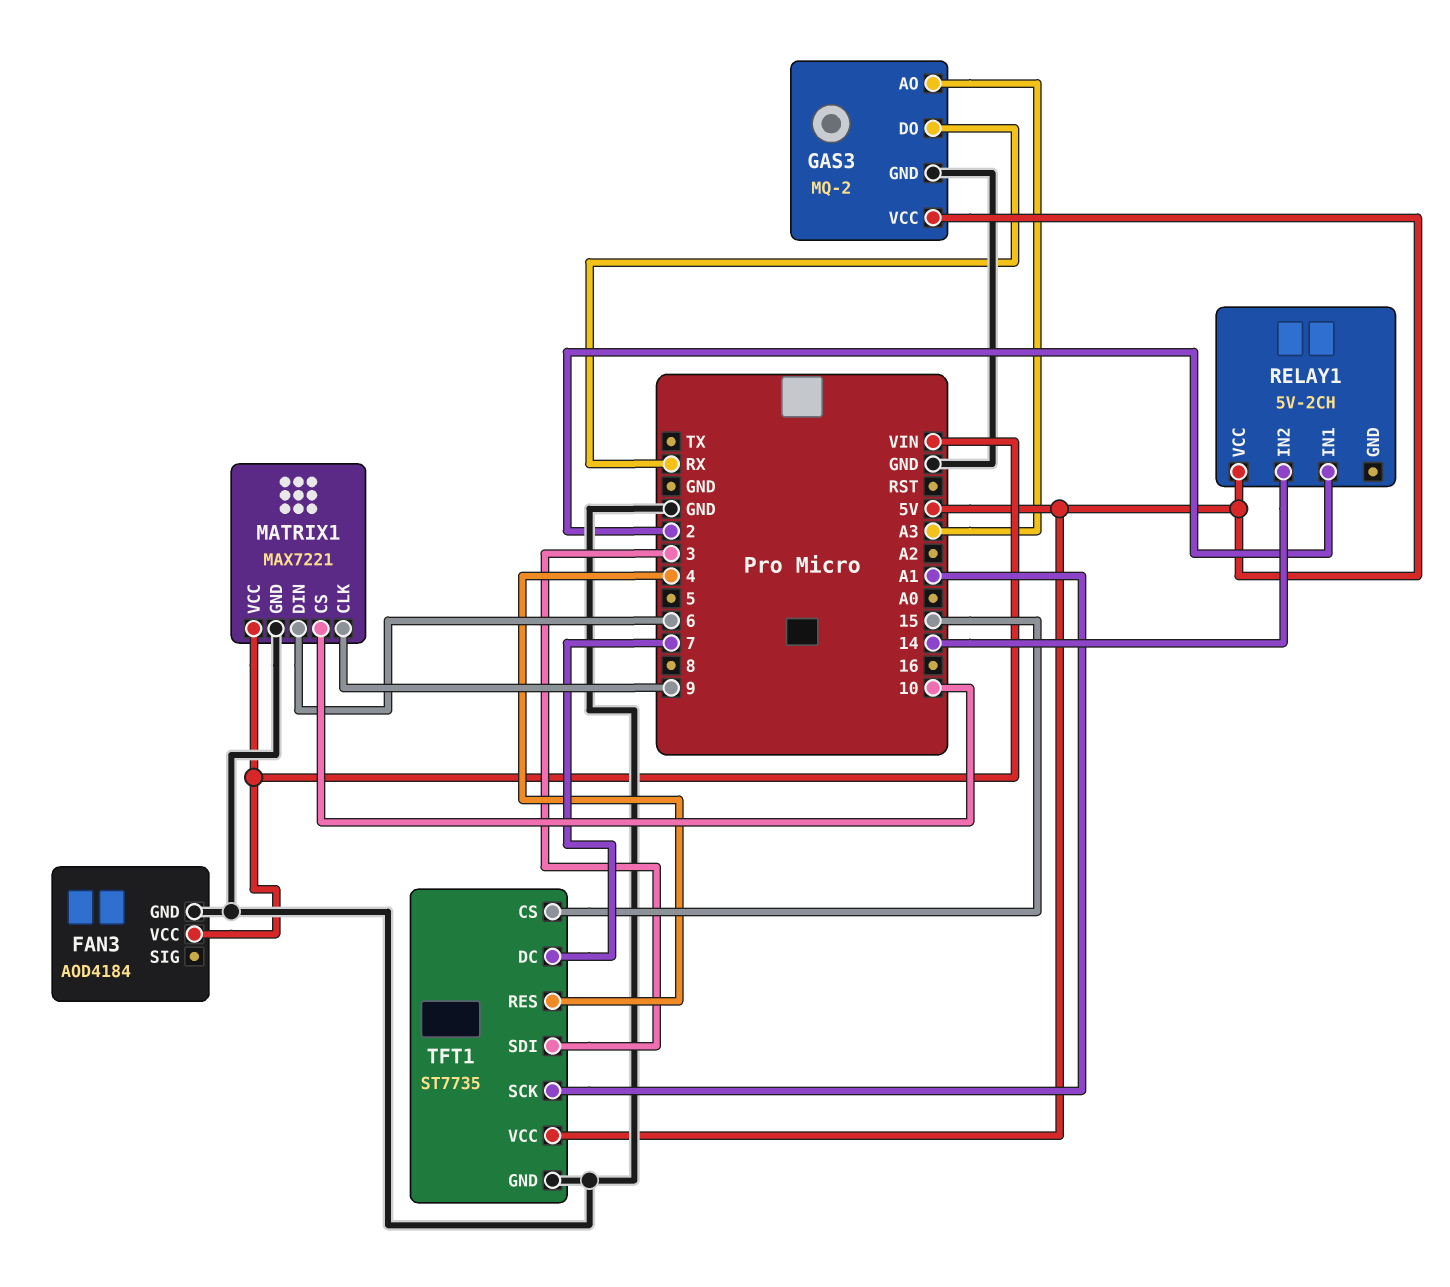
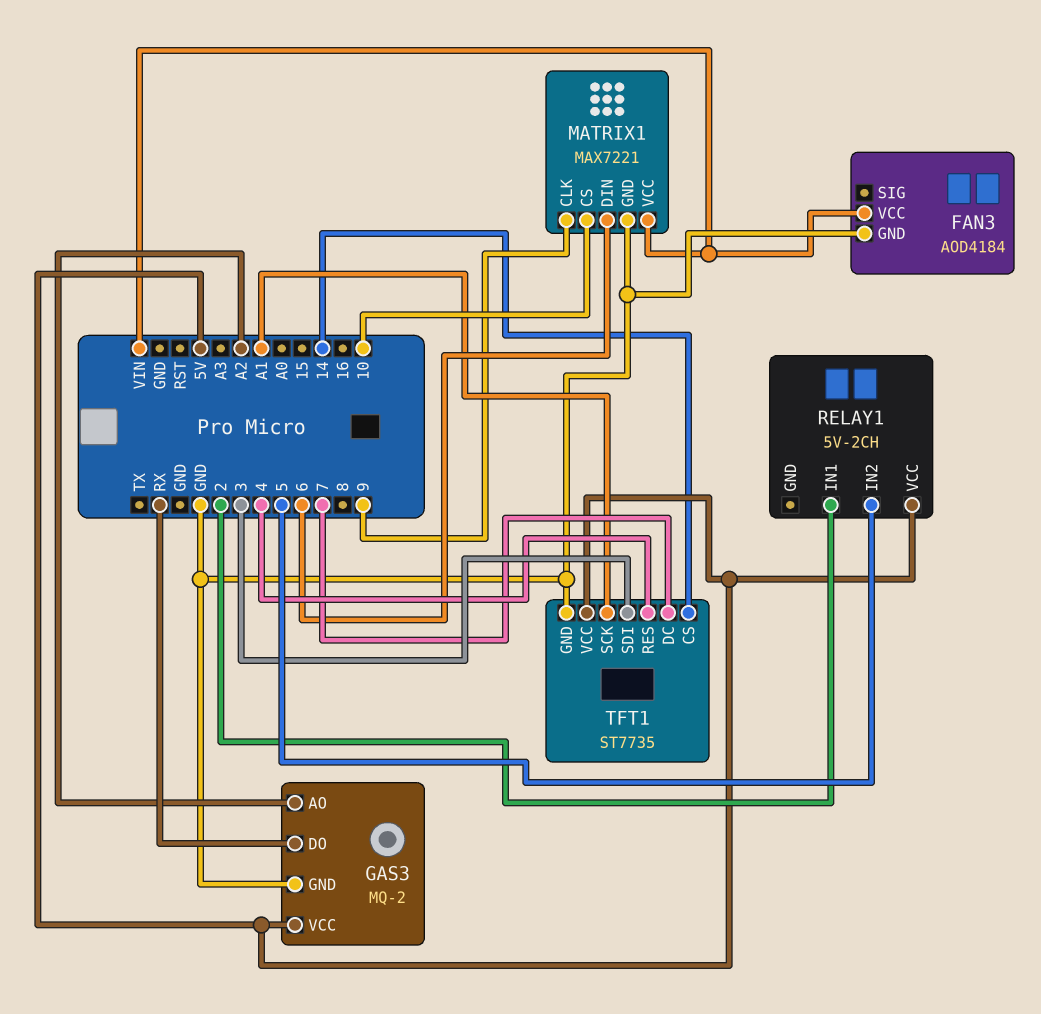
GAS3 pin AO: A3 -> A2
RELAY1 pin IN2: 14 -> 5
TFT1 pin CS: 15 -> 14

